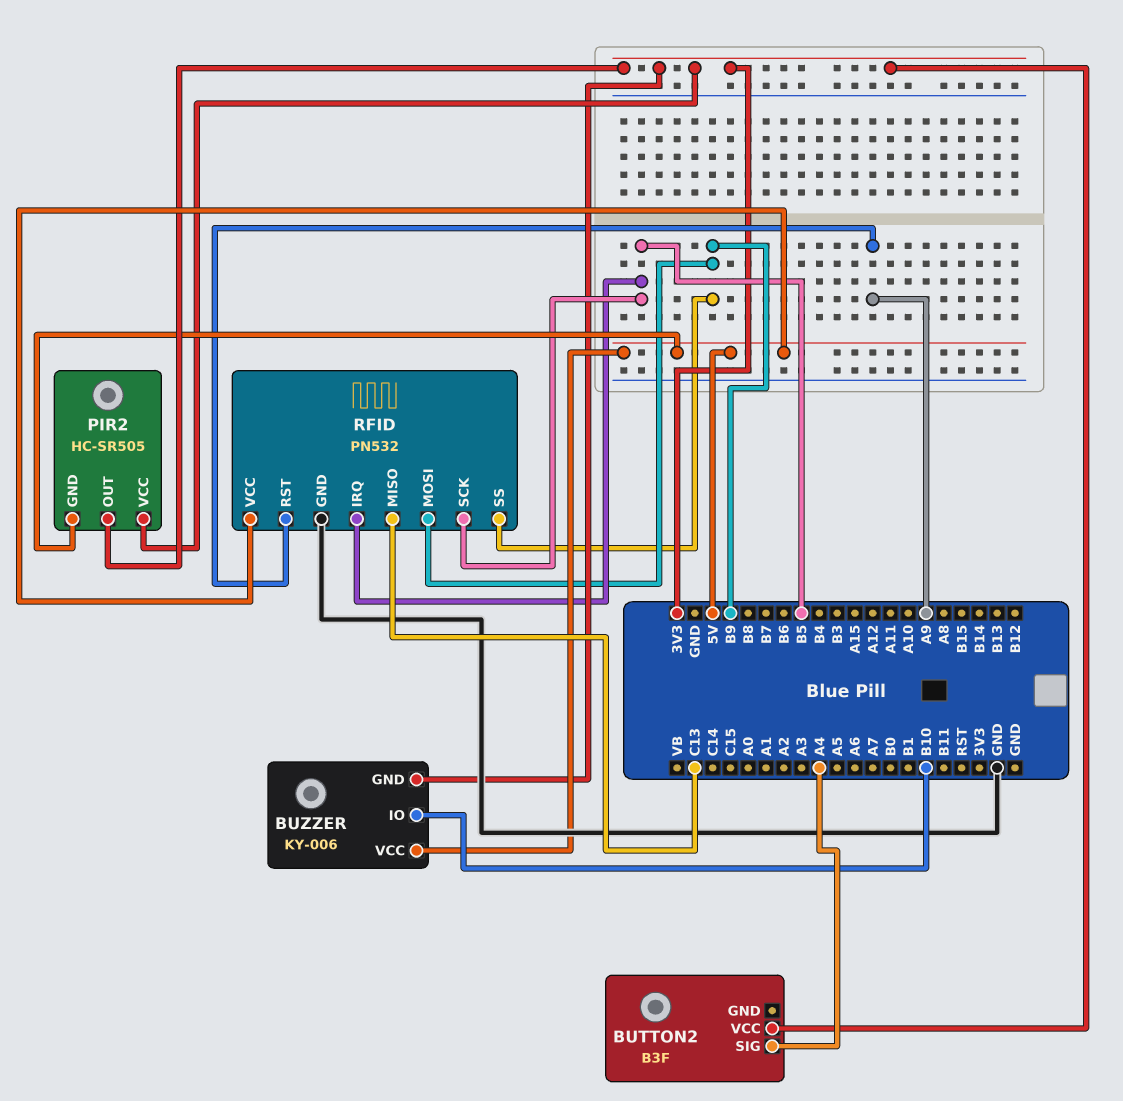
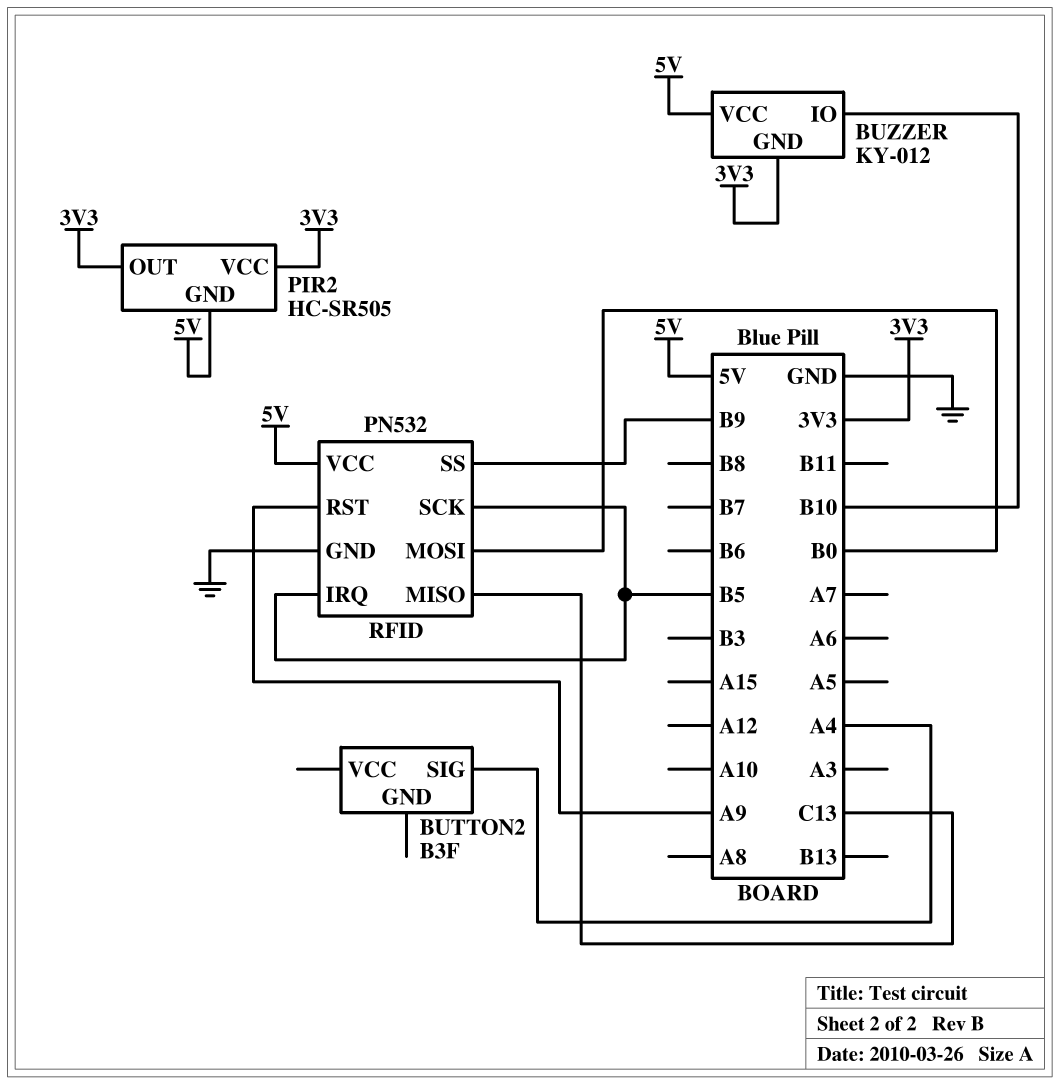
BUTTON2 pin VCC: 3V3 -> none
BUZZER: KY-006 -> KY-012
RFID pin MOSI: B9 -> B0

